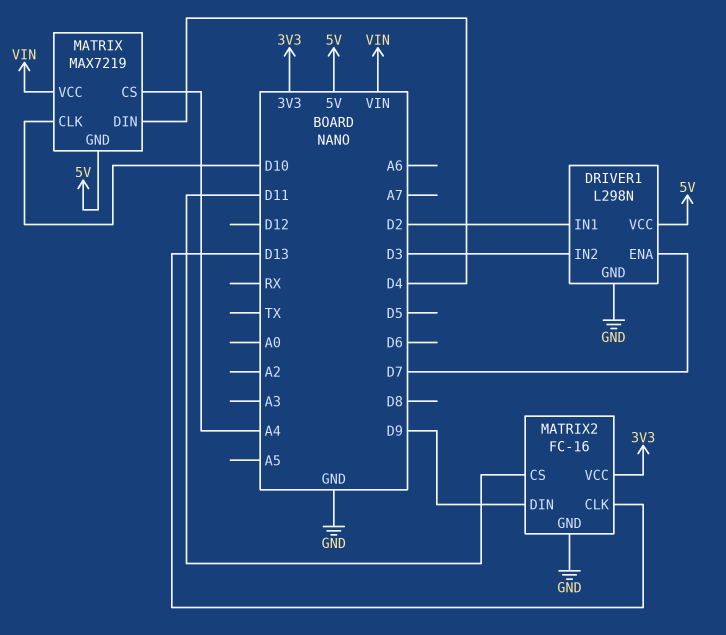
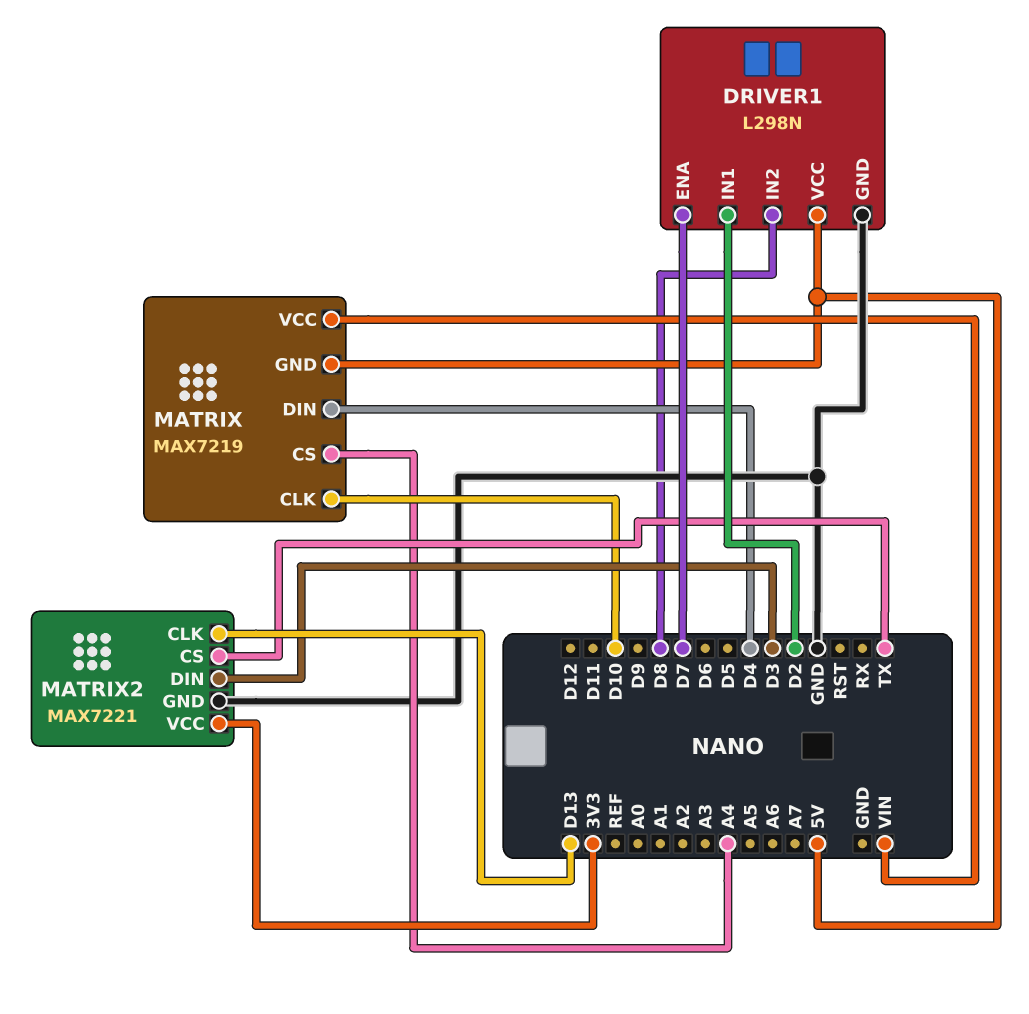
DRIVER1 pin IN2: D3 -> D8
MATRIX2: FC-16 -> MAX7221
MATRIX2 pin CS: D11 -> TX
MATRIX2 pin DIN: D9 -> D3

